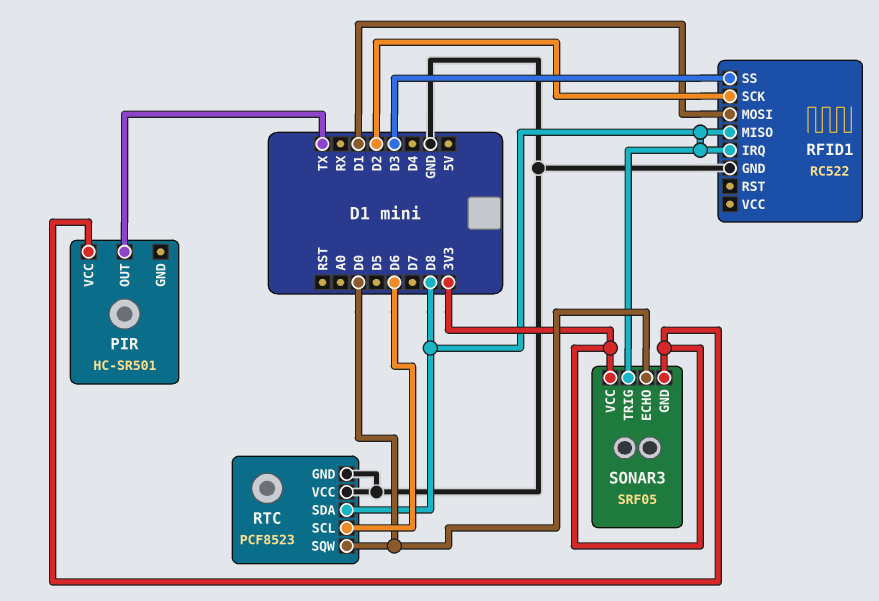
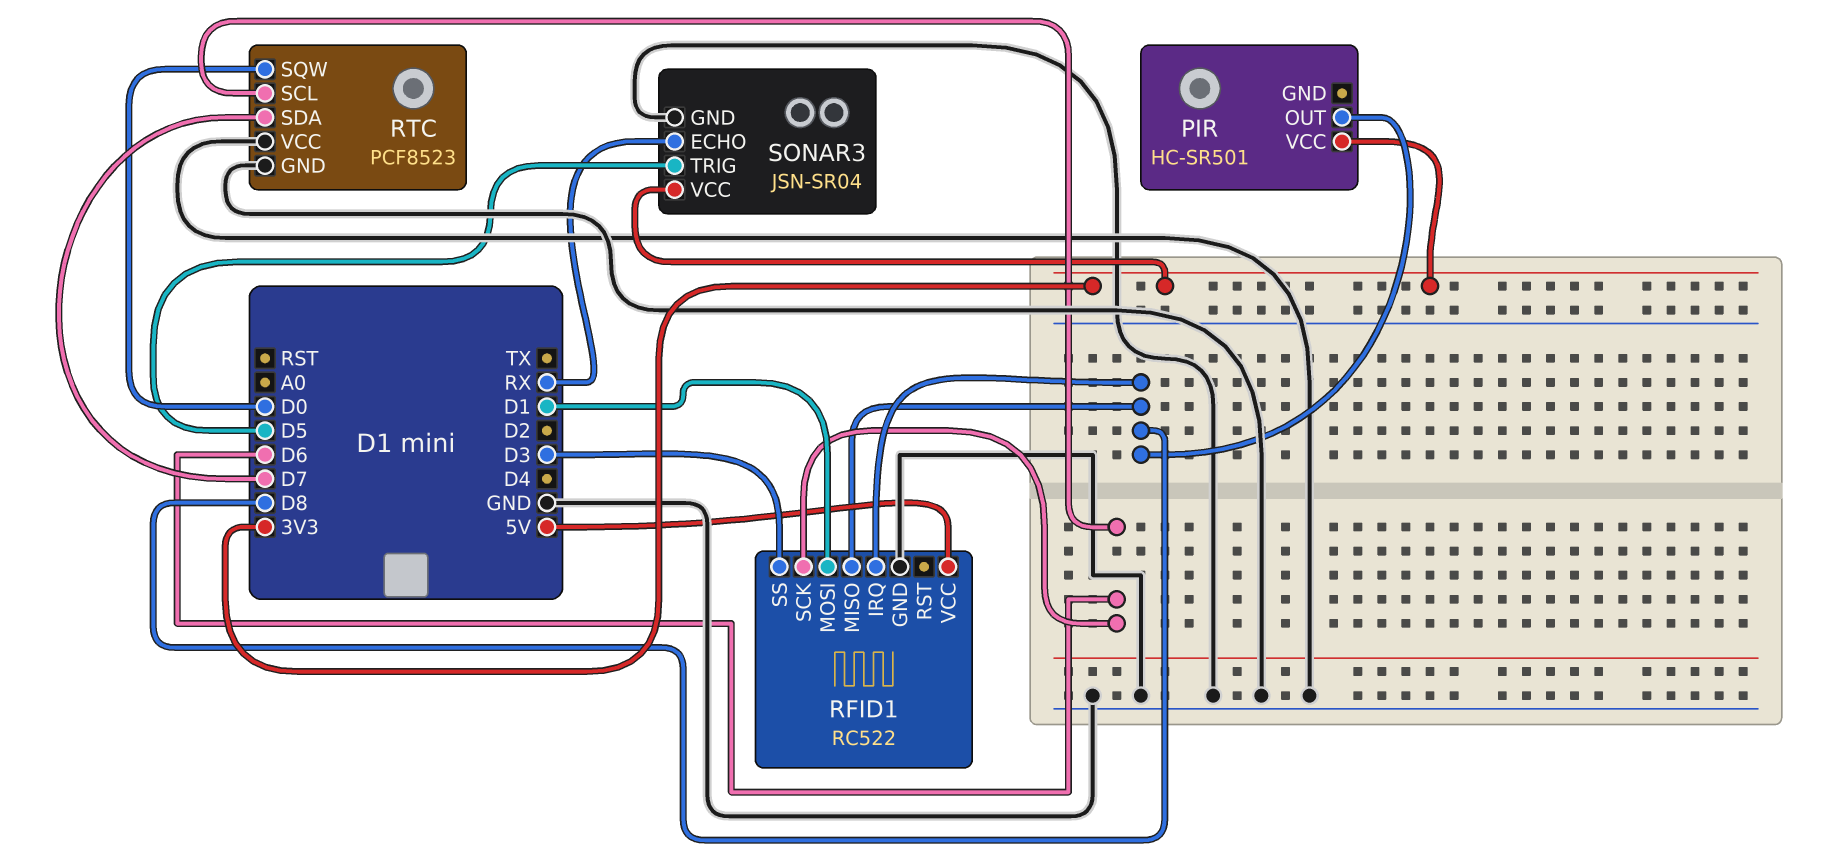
PIR pin OUT: TX -> D8
RFID1 pin SCK: D2 -> D6
RFID1 pin VCC: none -> 5V
RTC pin SDA: D8 -> D7
SONAR3: SRF05 -> JSN-SR04
SONAR3 pin ECHO: D0 -> RX
SONAR3 pin GND: 3V3 -> GND
SONAR3 pin TRIG: D8 -> D5

